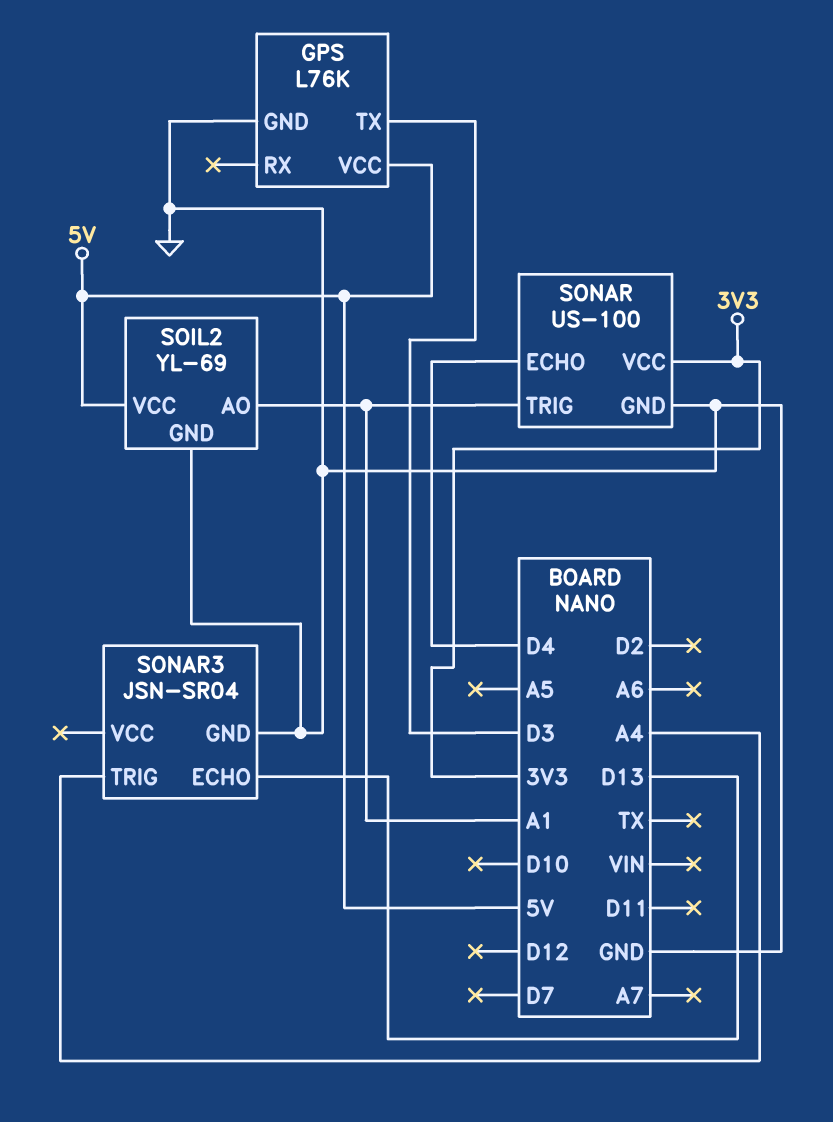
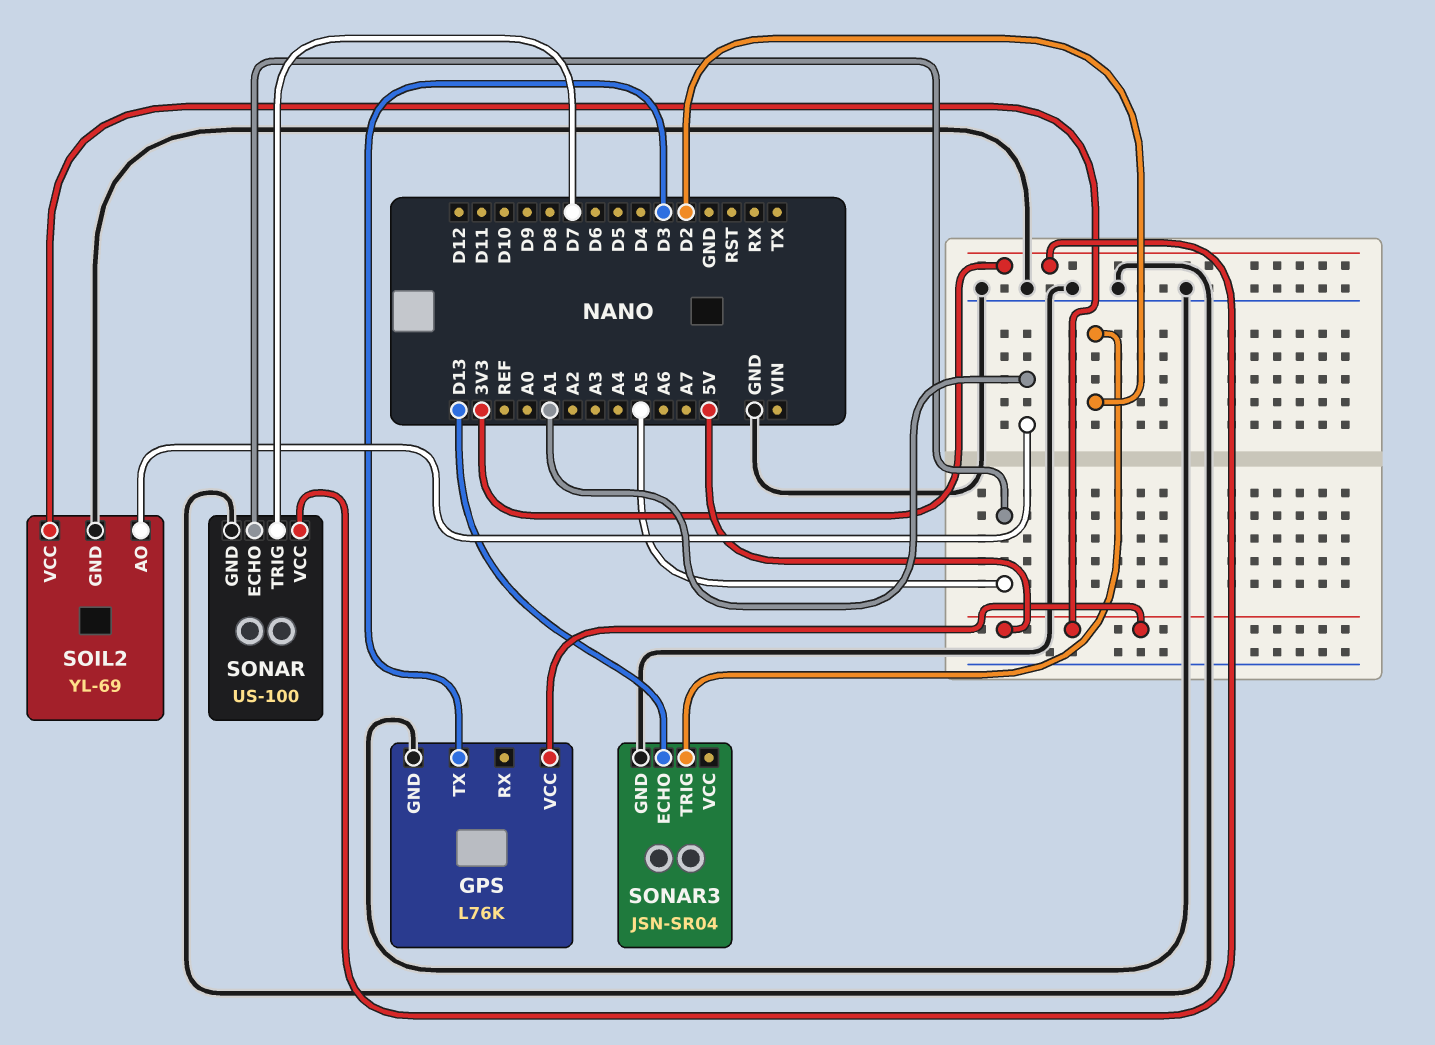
SONAR pin ECHO: D4 -> A5
SONAR pin TRIG: A1 -> D7
SONAR3 pin TRIG: A4 -> D2

